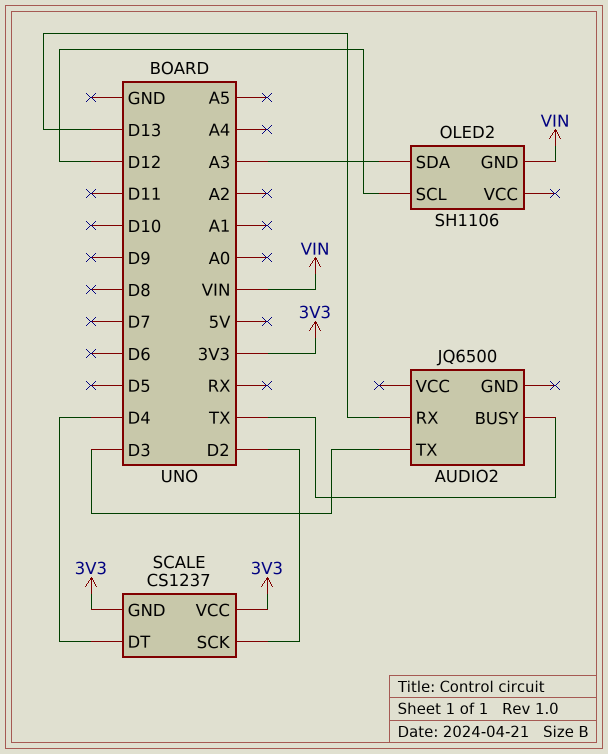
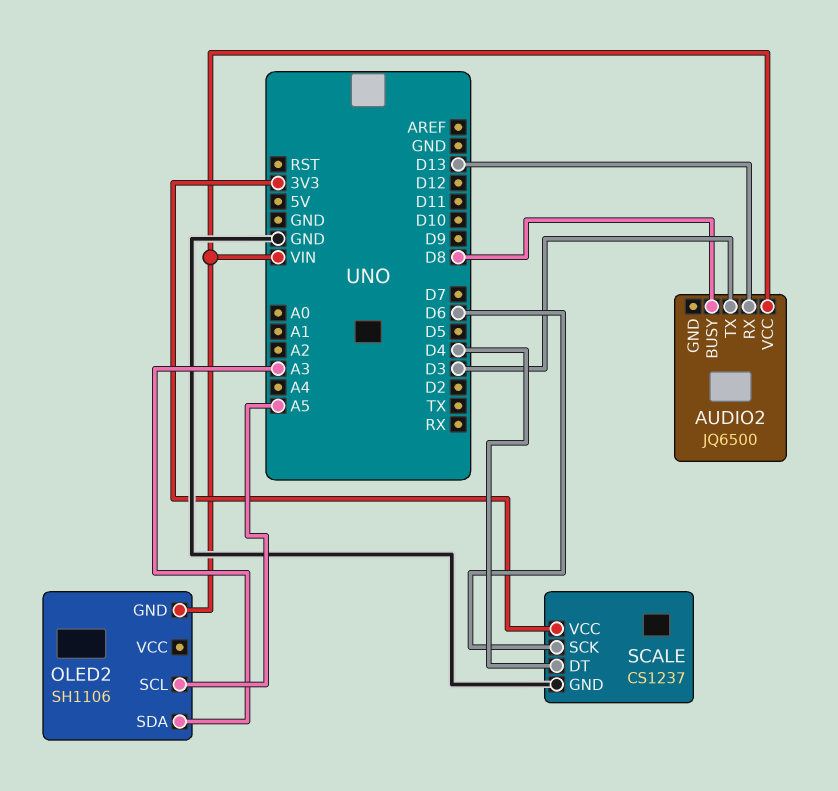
AUDIO2 pin BUSY: TX -> D8
AUDIO2 pin VCC: none -> VIN
OLED2 pin SCL: D12 -> A5
SCALE pin GND: 3V3 -> GND
SCALE pin SCK: D2 -> D6

